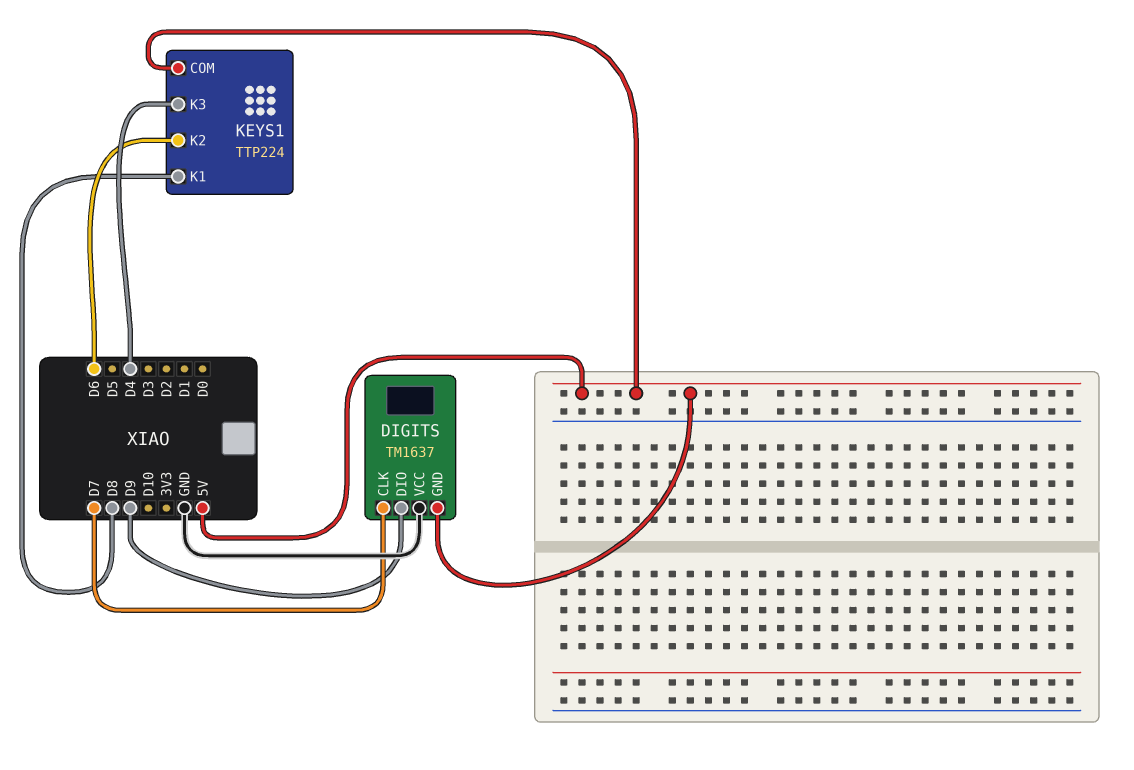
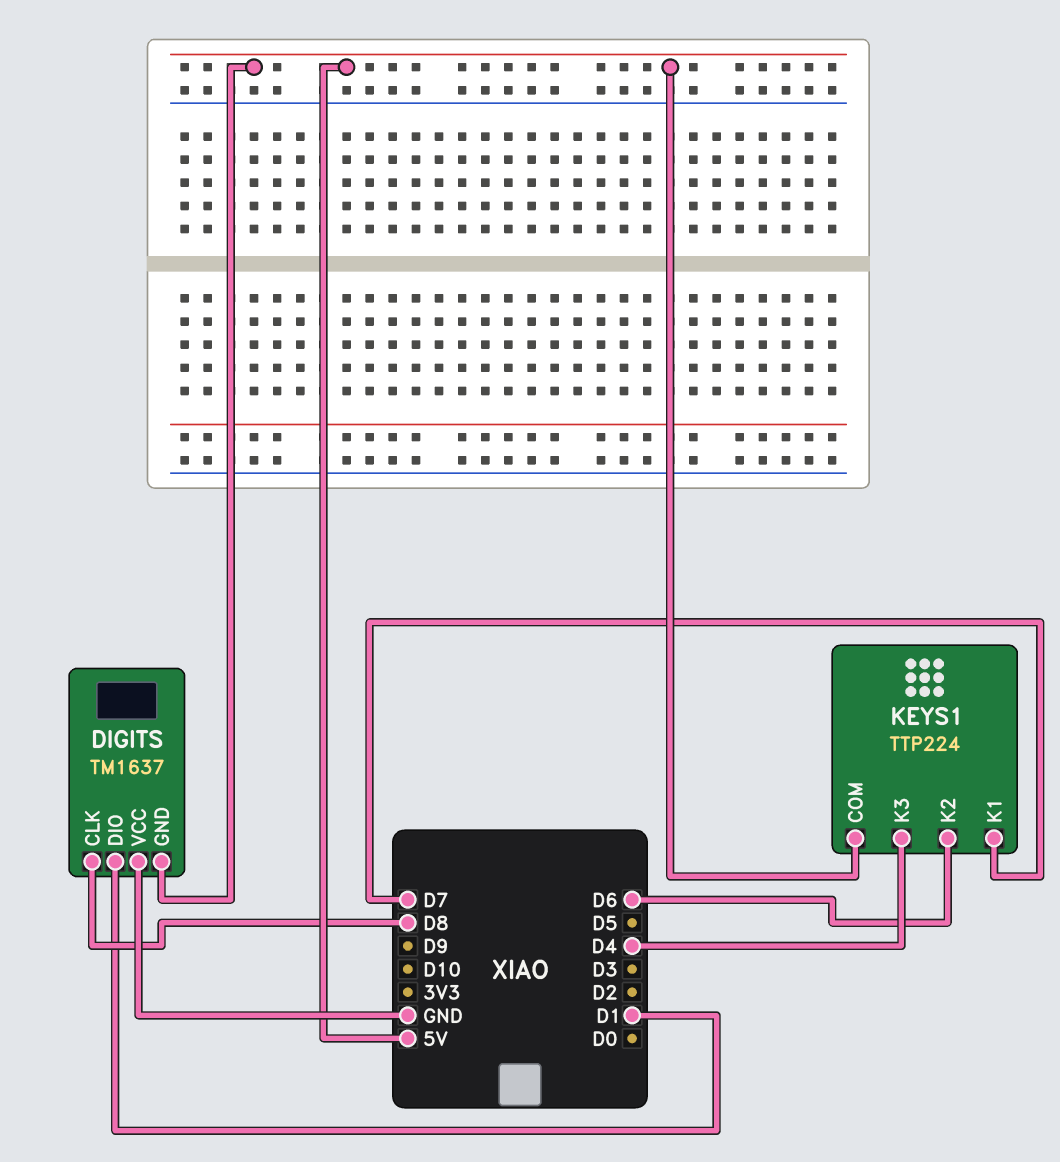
DIGITS pin CLK: D7 -> D8
DIGITS pin DIO: D9 -> D1
KEYS1 pin K1: D8 -> D7

